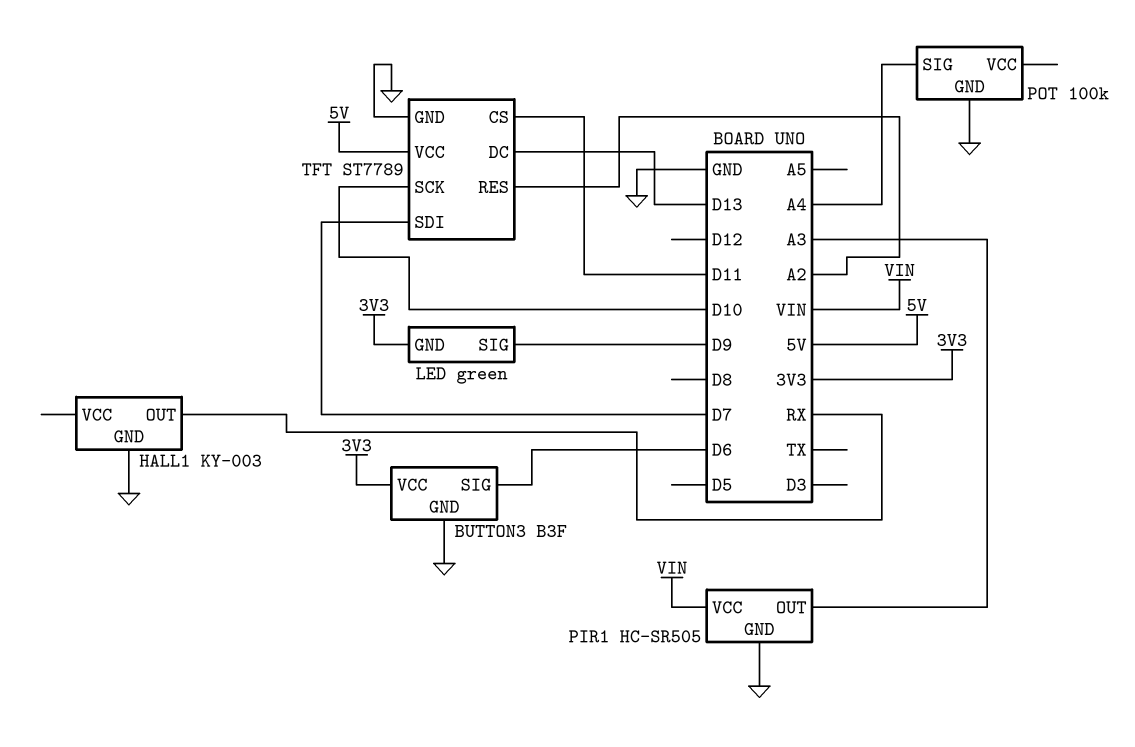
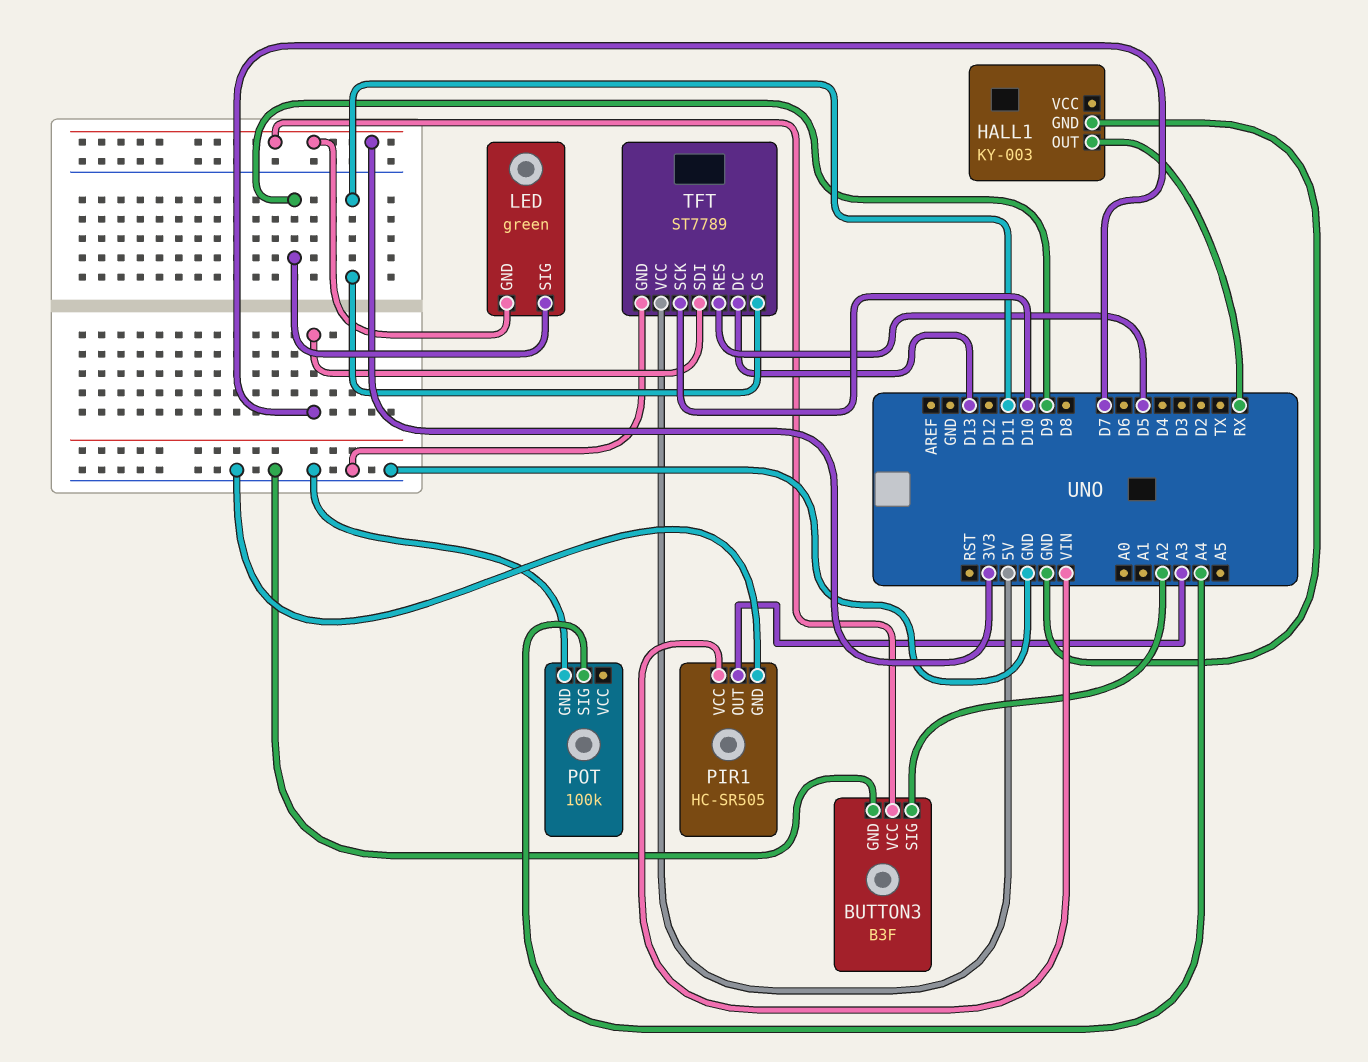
BUTTON3 pin SIG: D6 -> A2
TFT pin RES: A2 -> D5

